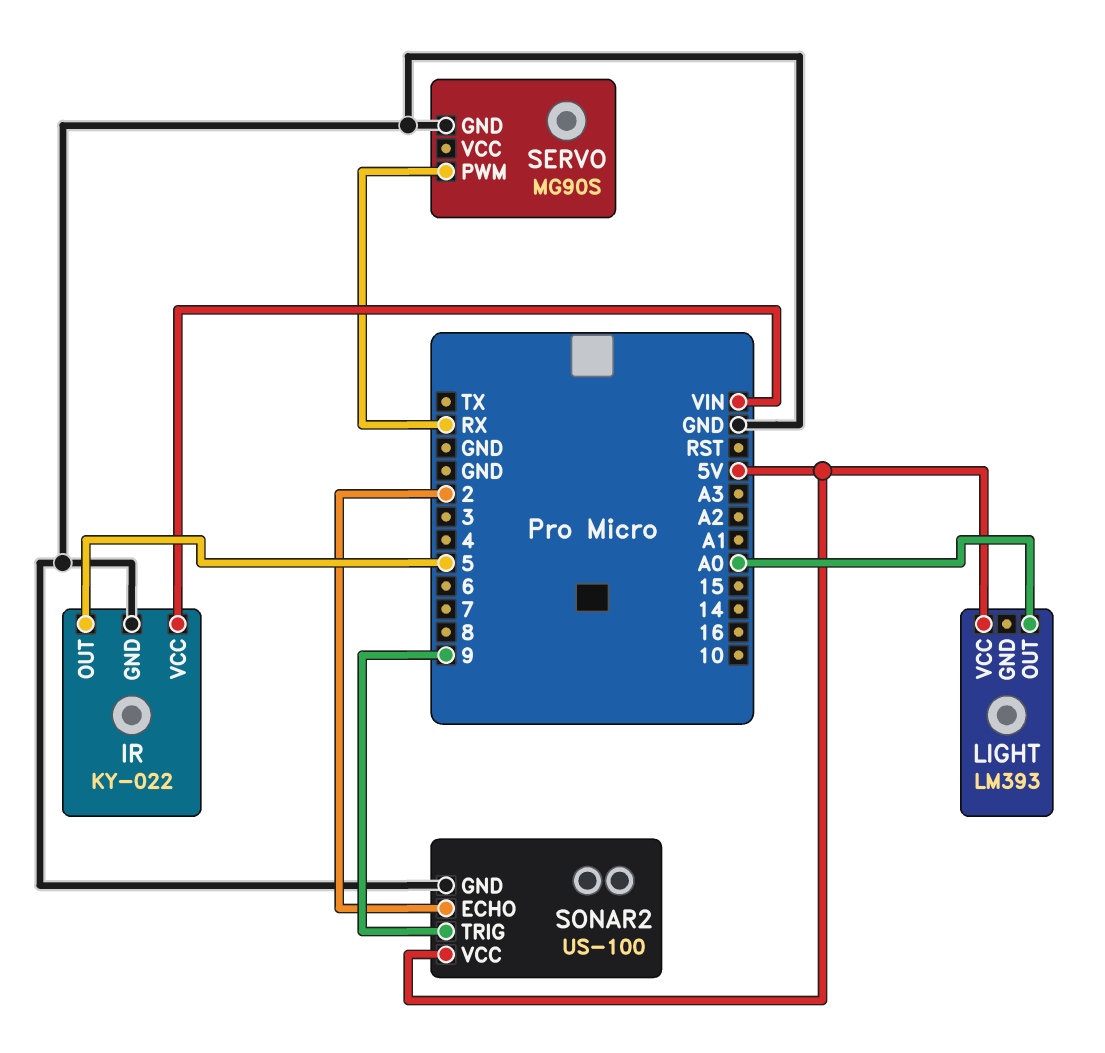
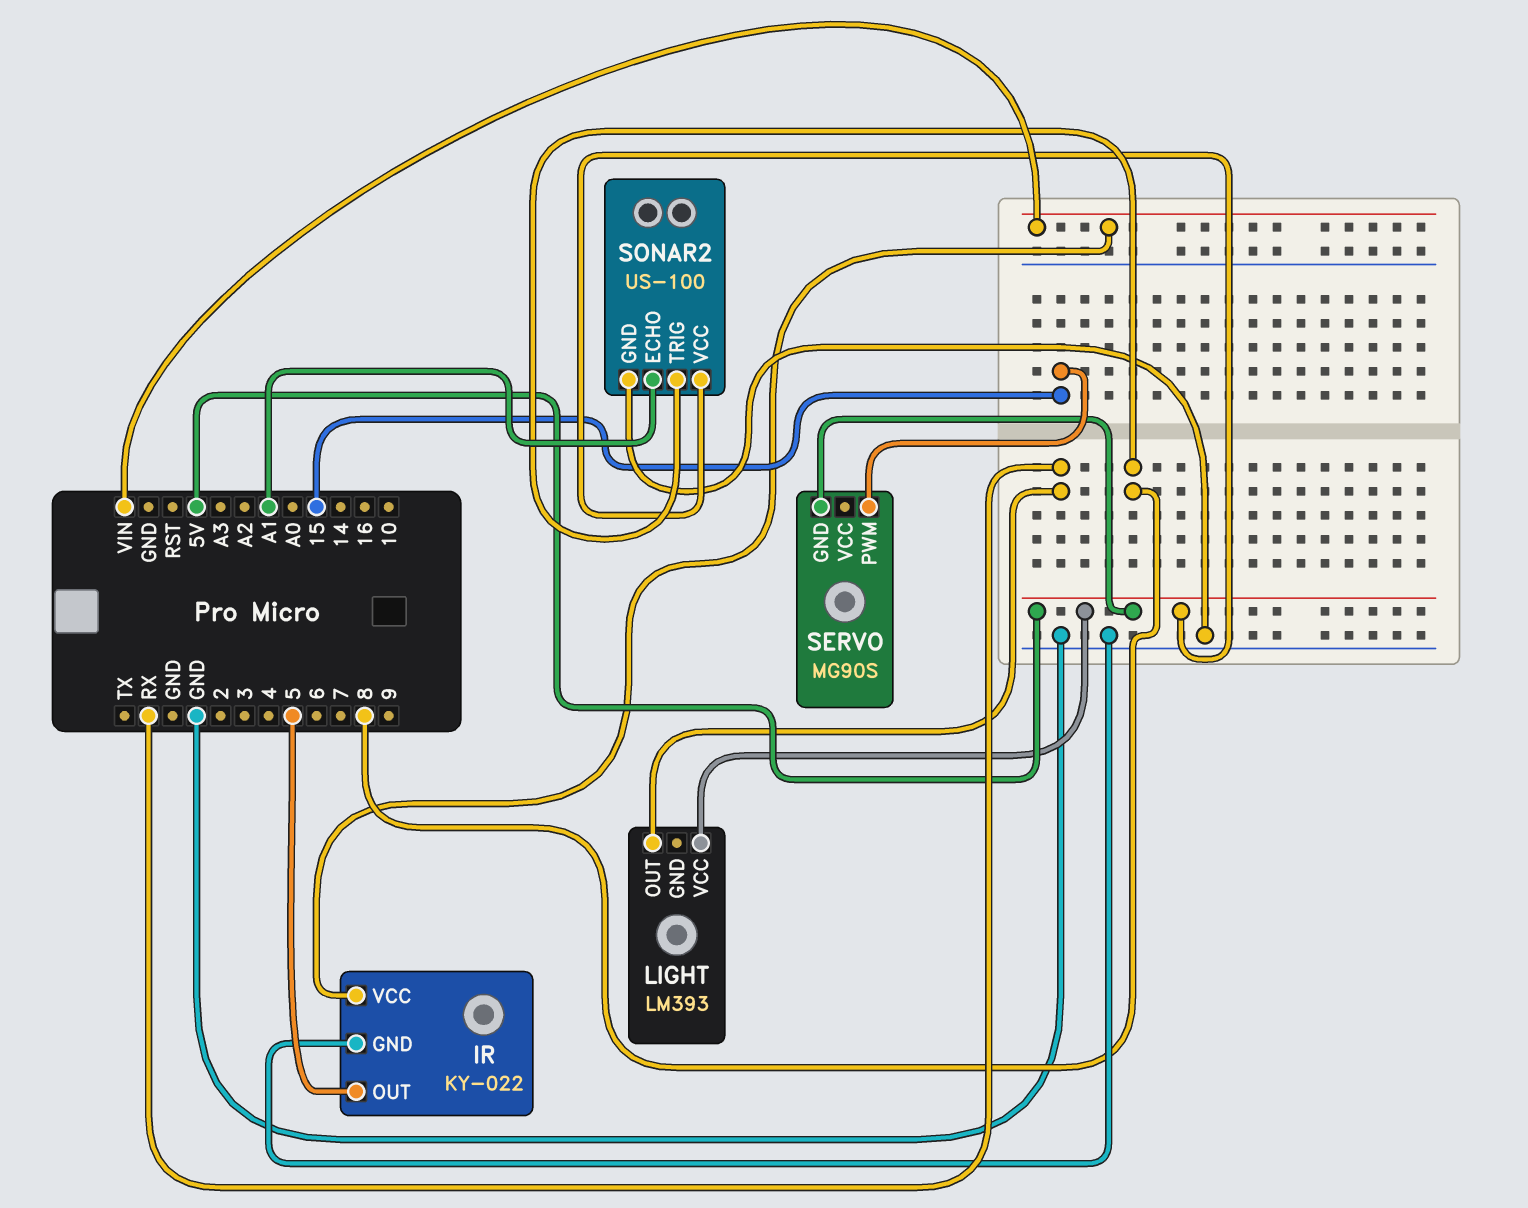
LIGHT pin OUT: A0 -> RX
SERVO pin GND: GND -> 5V
SERVO pin PWM: RX -> 15
SONAR2 pin ECHO: 2 -> A1
SONAR2 pin TRIG: 9 -> 8

